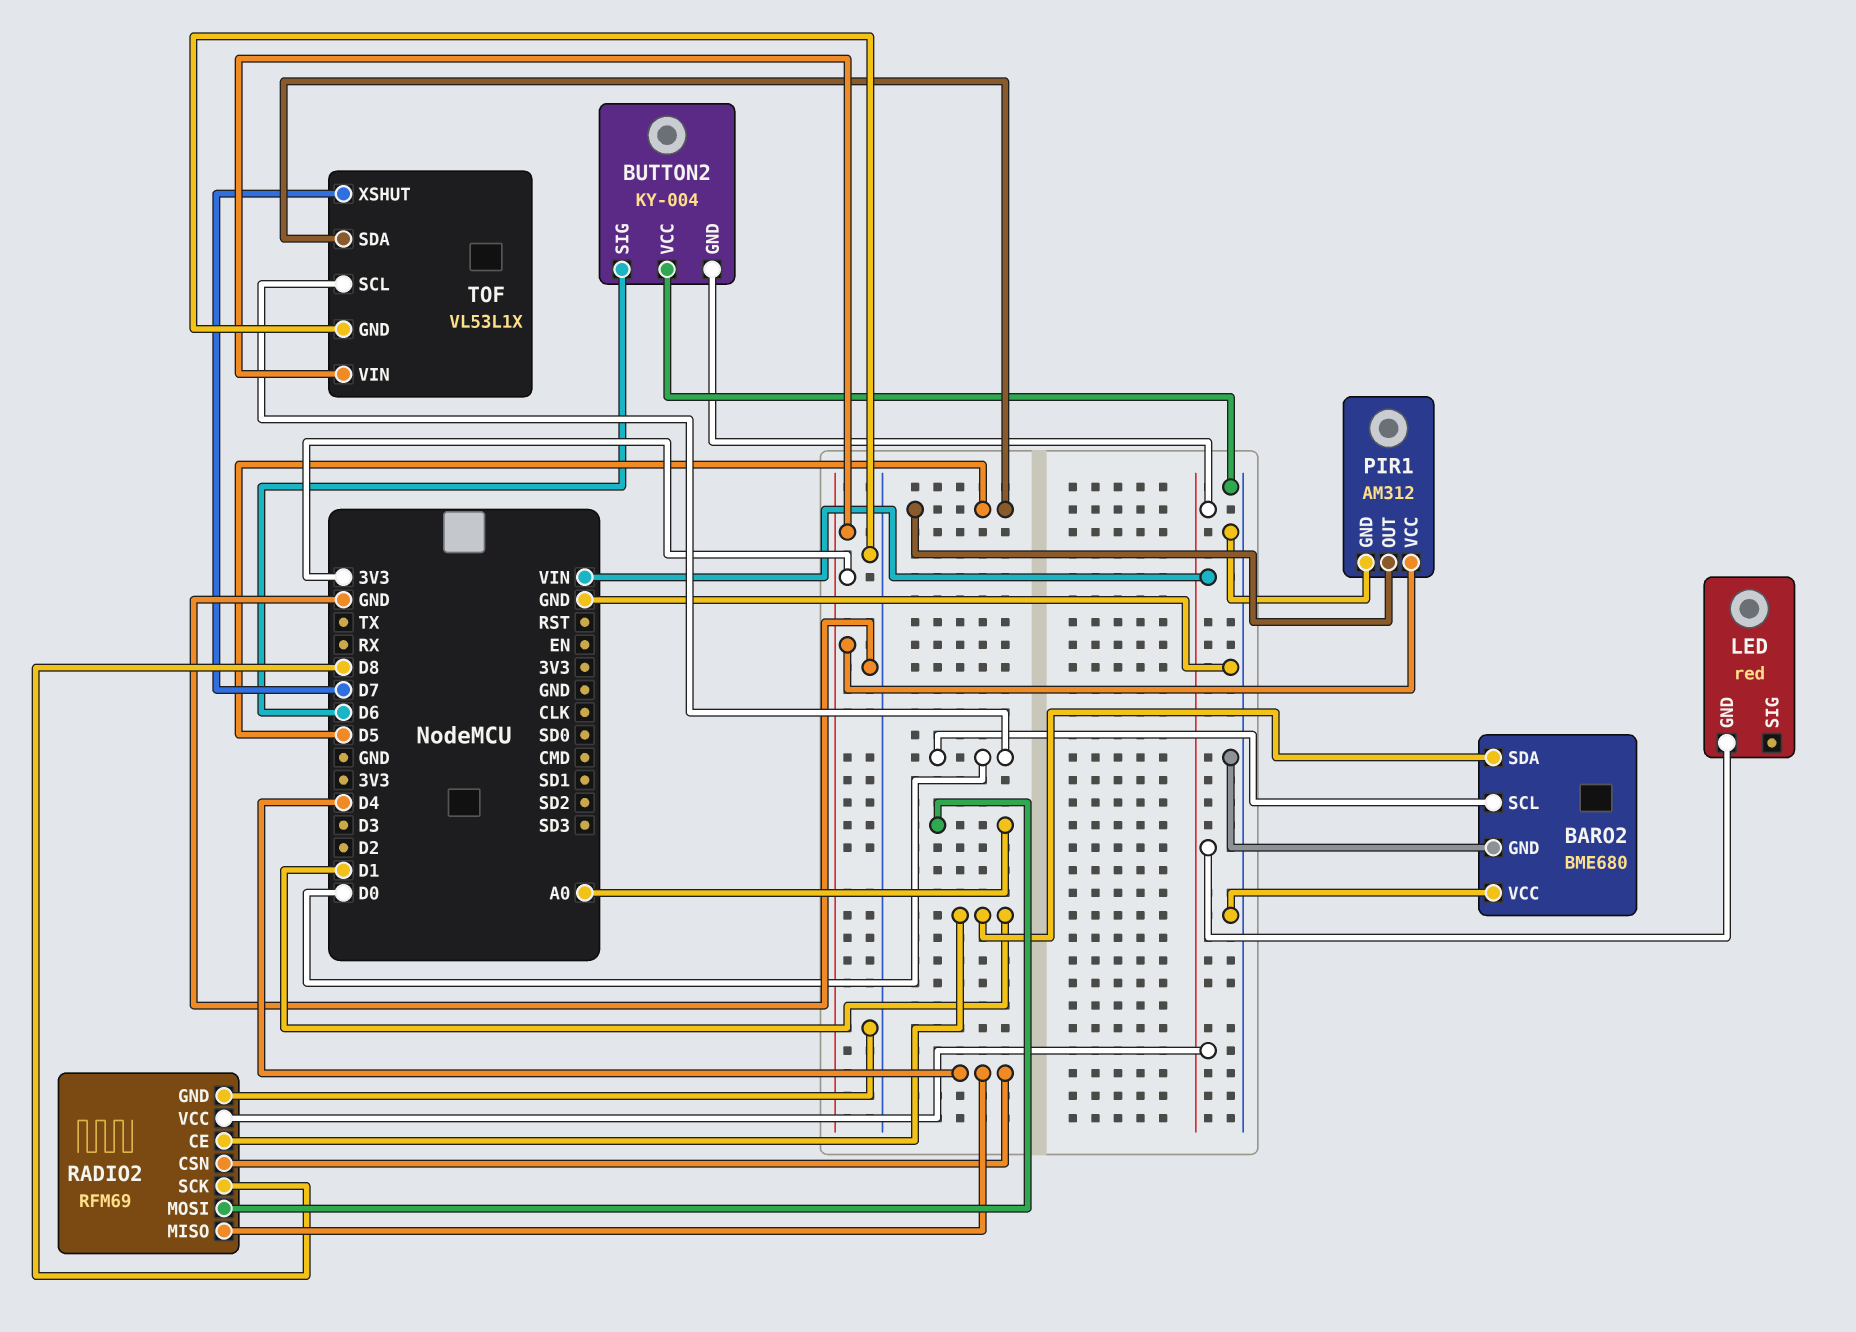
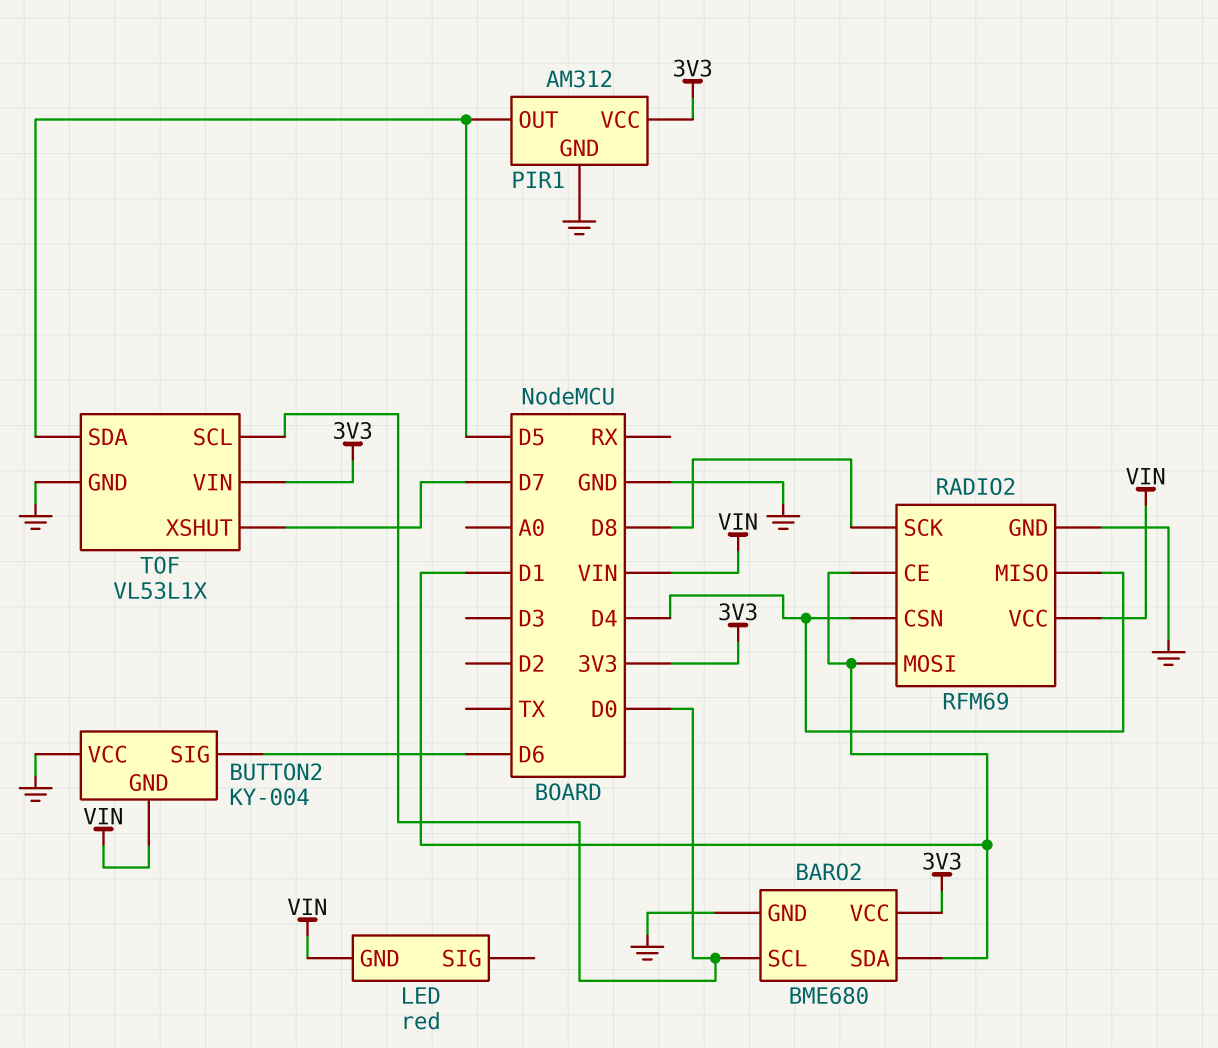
BARO2 pin VCC: GND -> 3V3
RADIO2 pin MOSI: A0 -> D1

